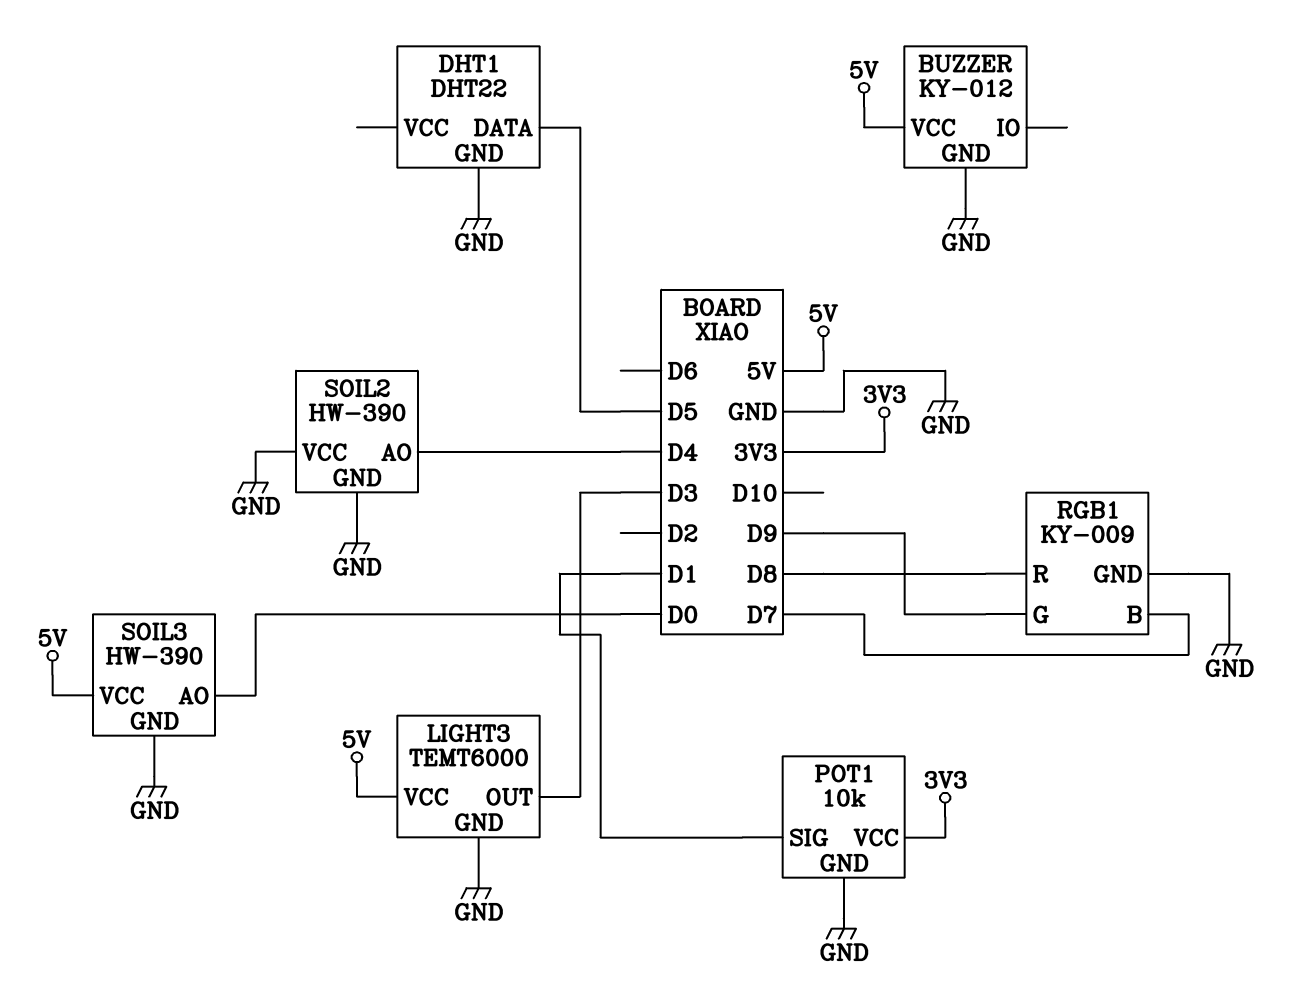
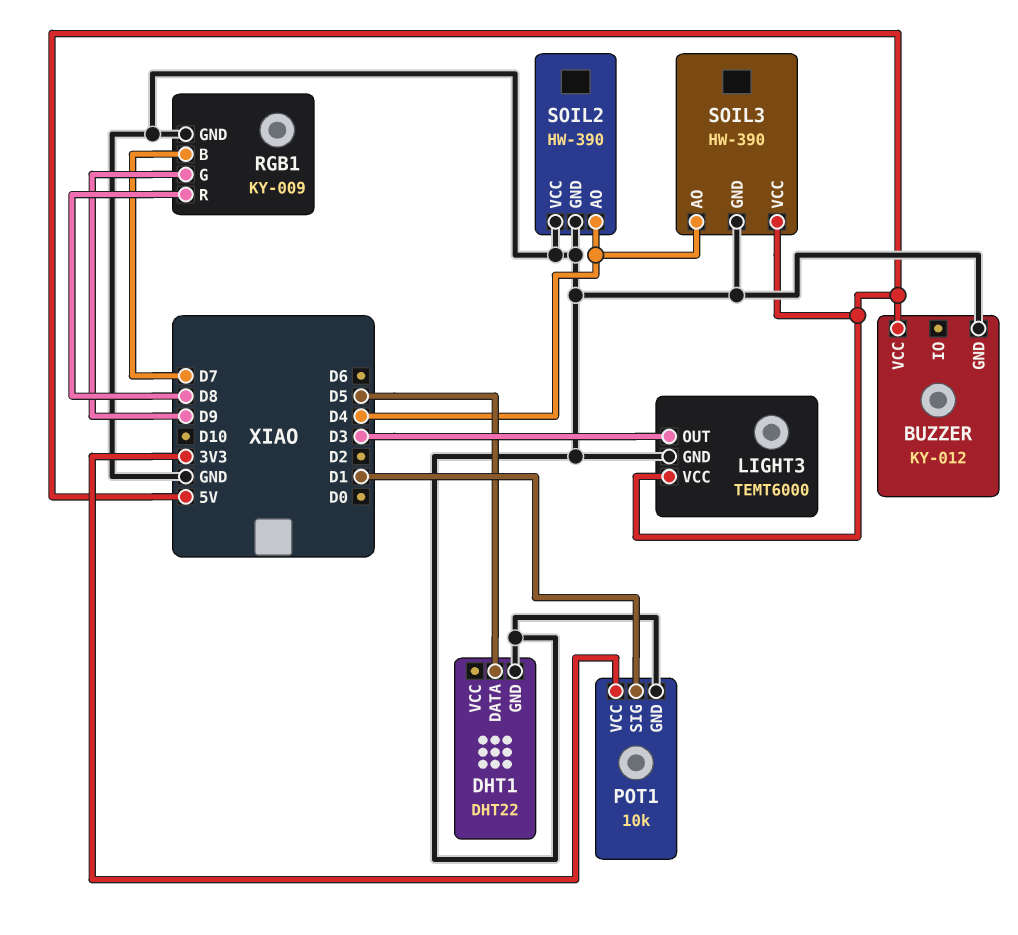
SOIL3 pin AO: D0 -> D4

